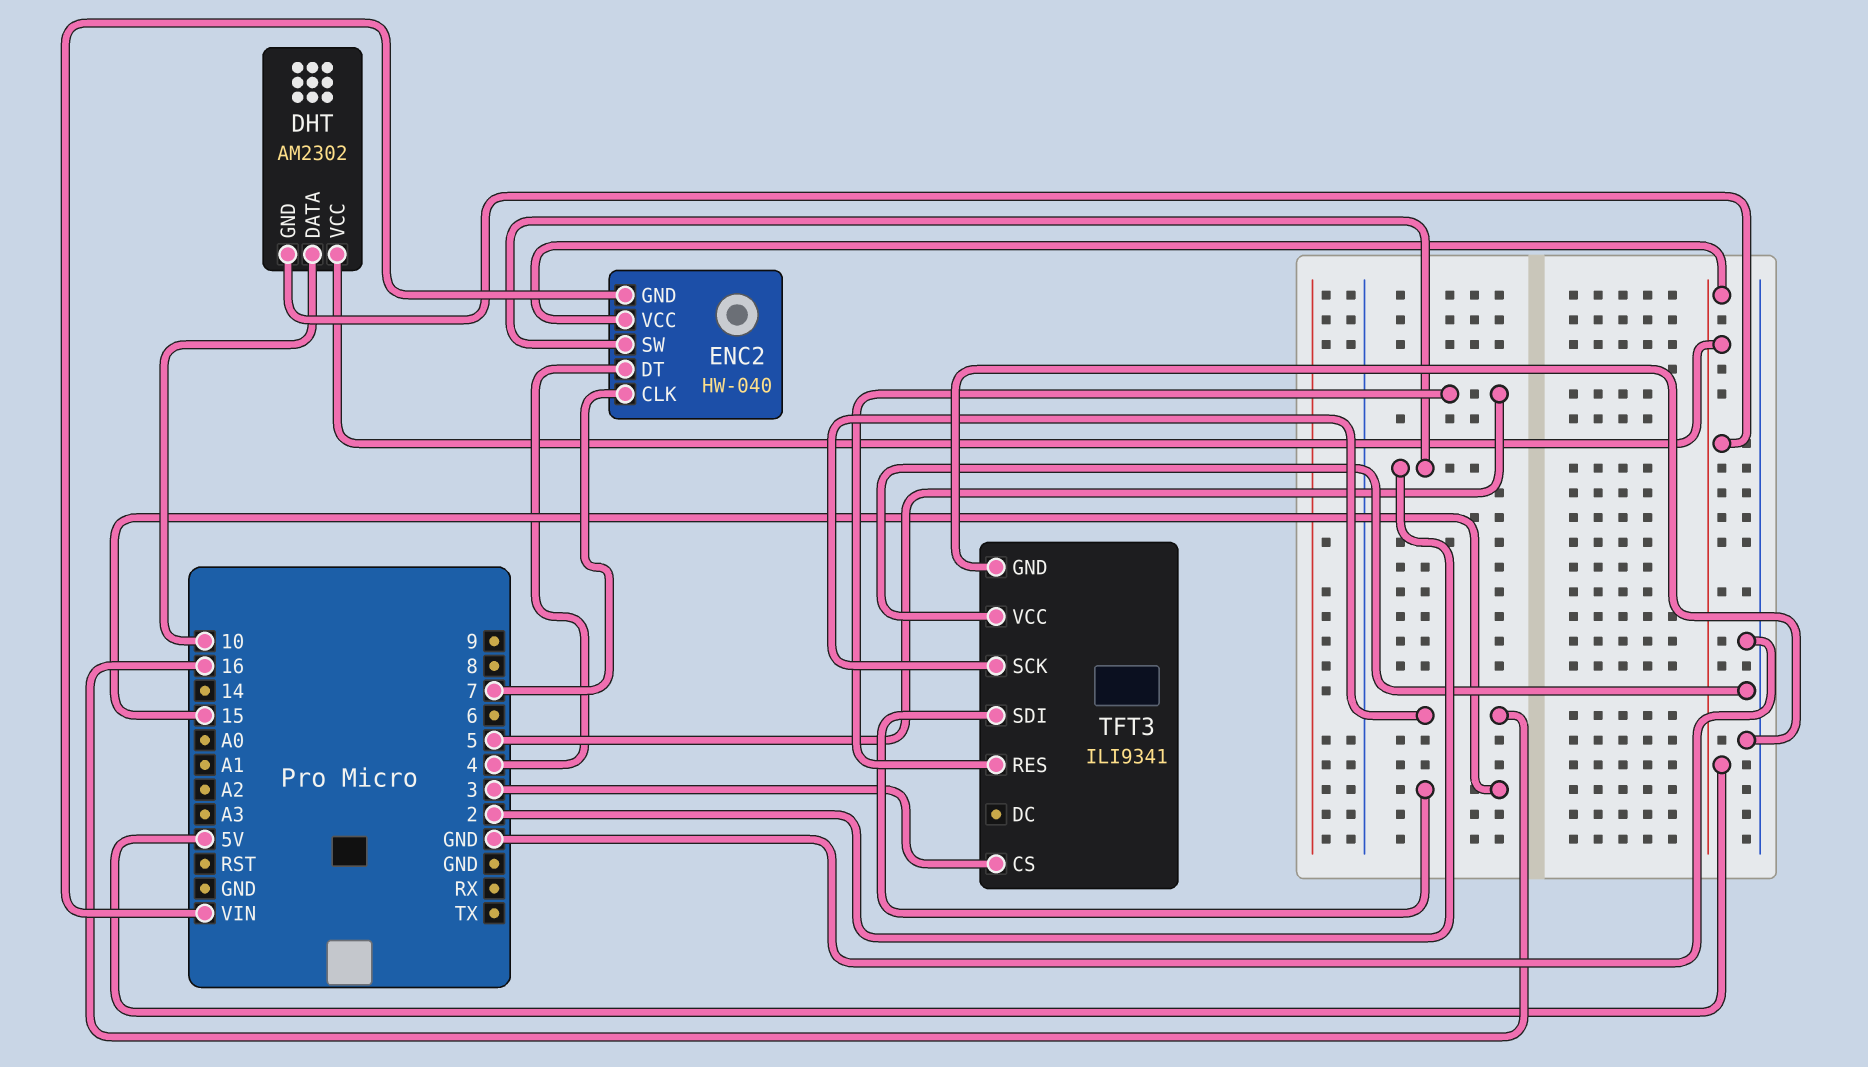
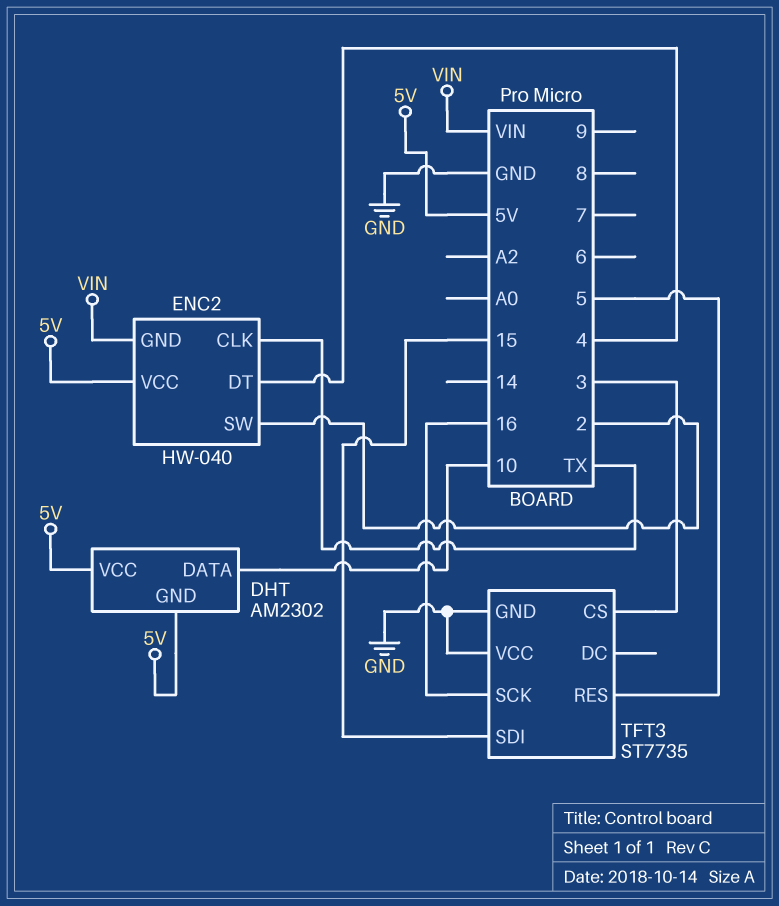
ENC2 pin CLK: 7 -> TX
TFT3: ILI9341 -> ST7735

